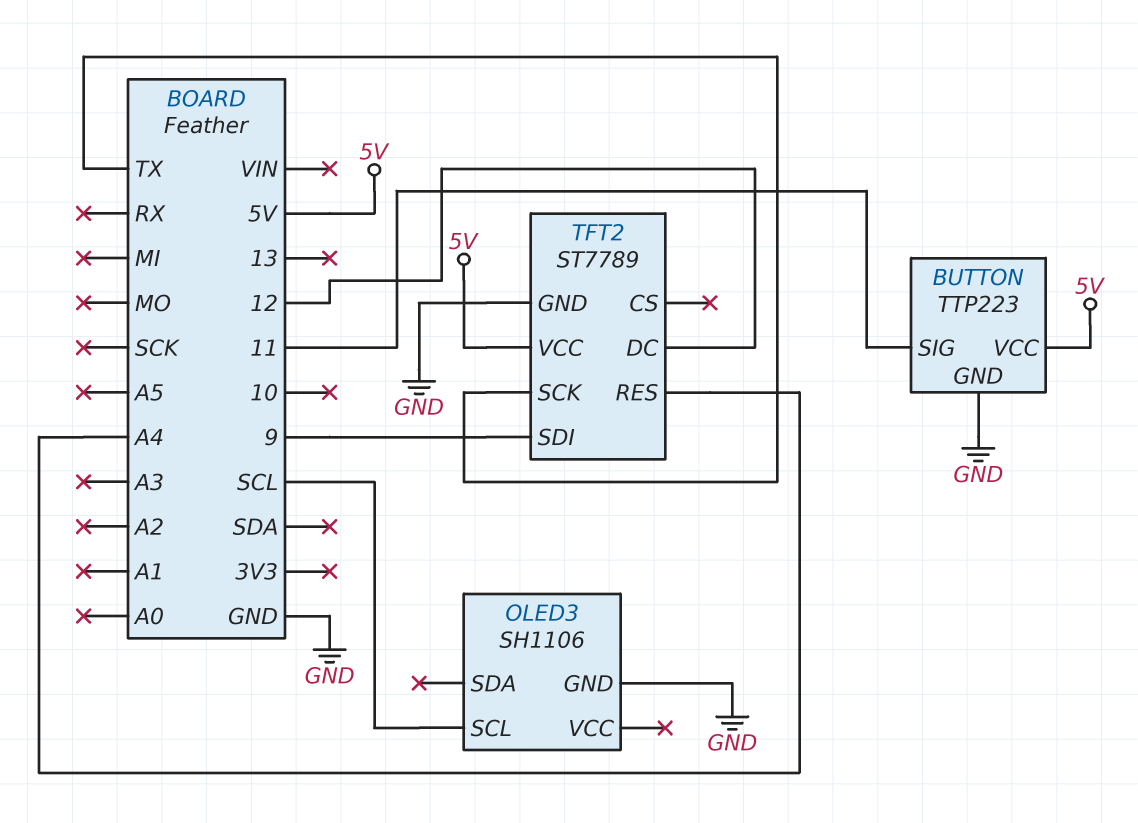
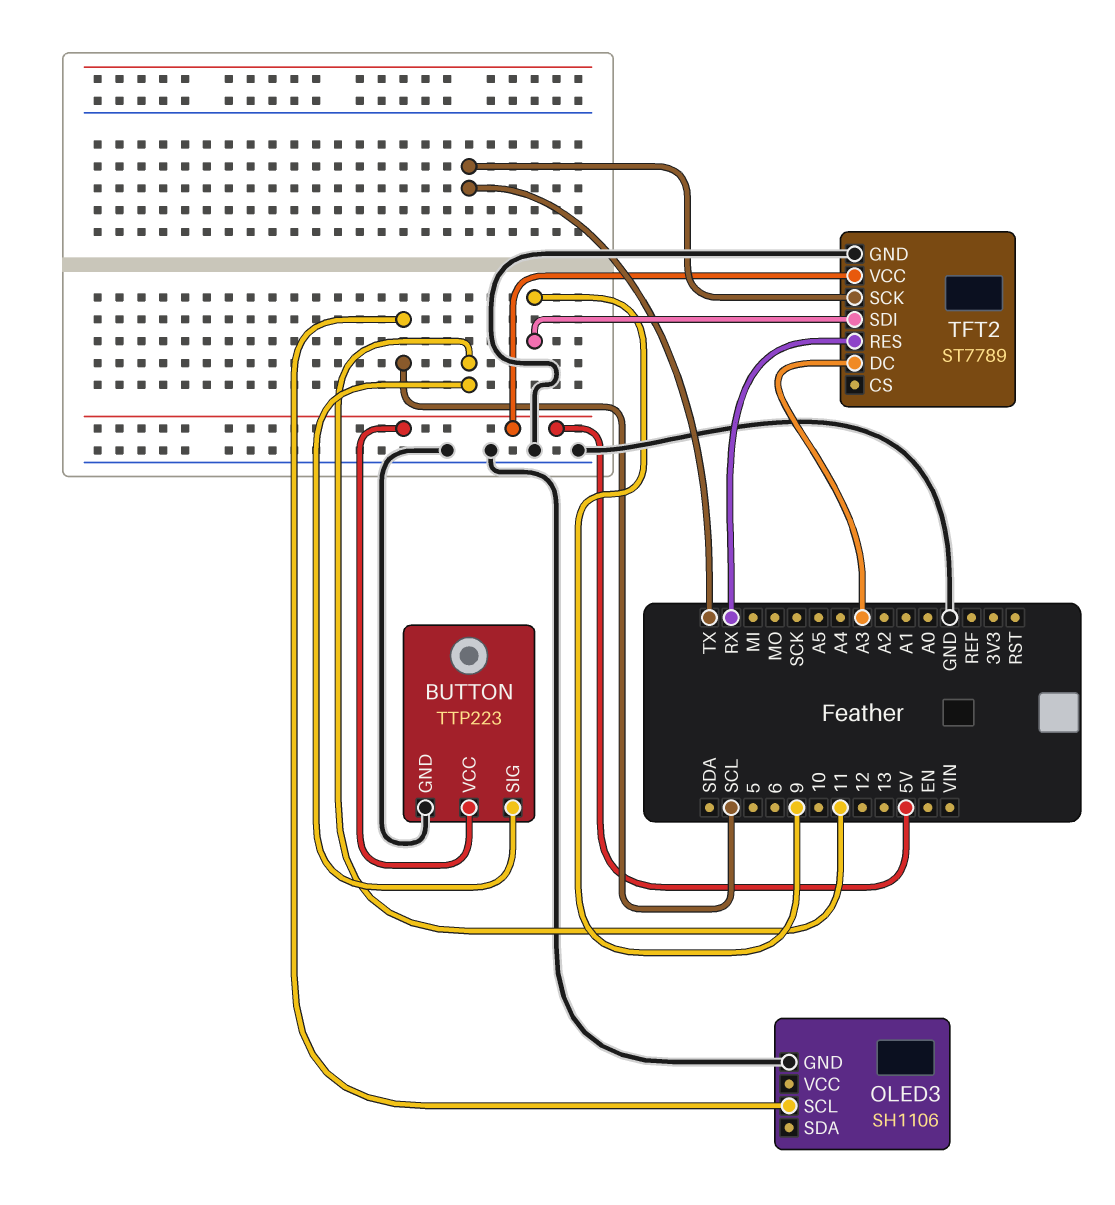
TFT2 pin DC: 12 -> A3
TFT2 pin RES: A4 -> RX

